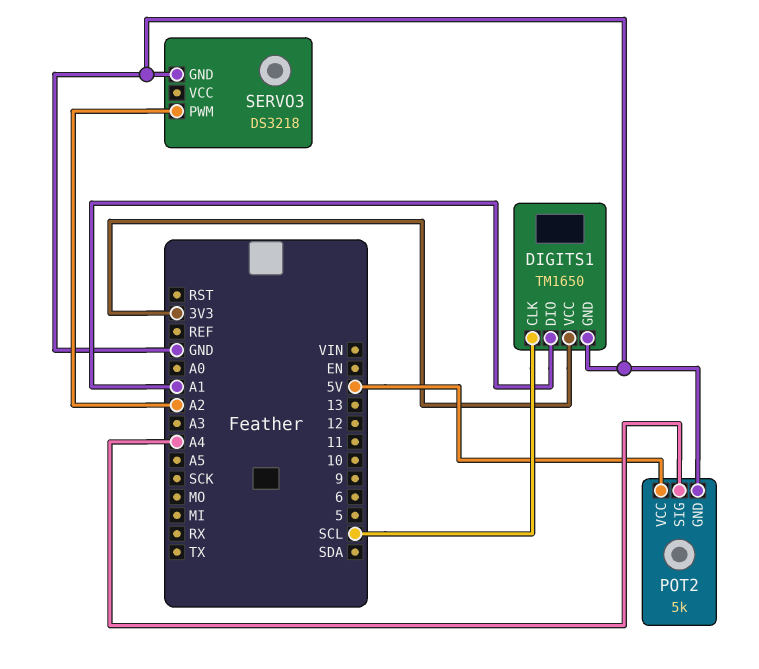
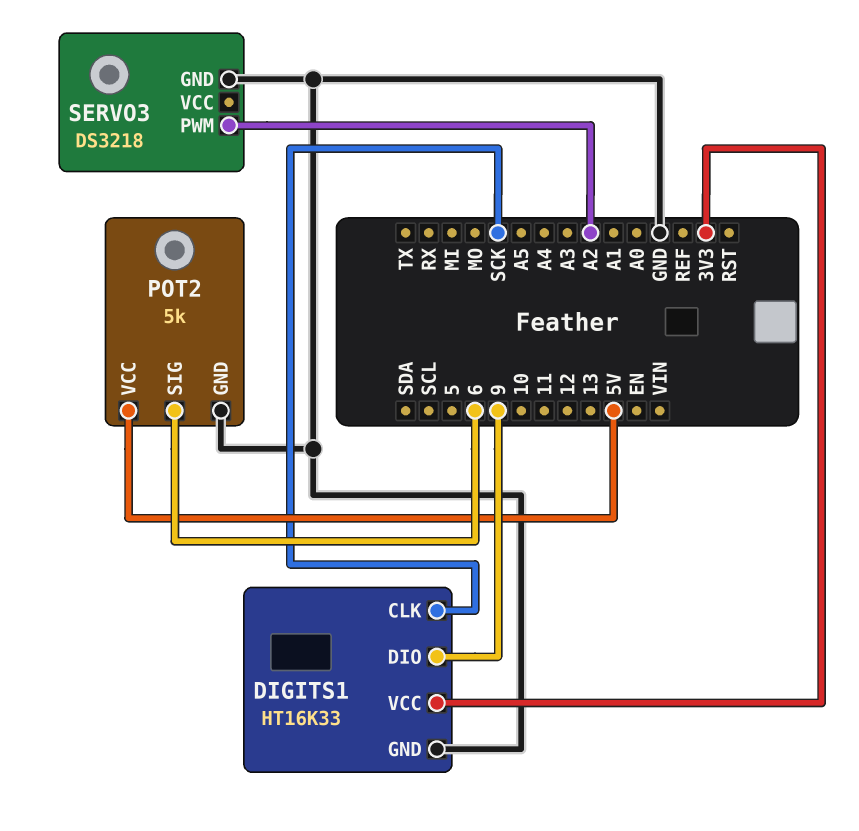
DIGITS1: TM1650 -> HT16K33
DIGITS1 pin CLK: SCL -> SCK
DIGITS1 pin DIO: A1 -> 9
POT2 pin SIG: A4 -> 6

